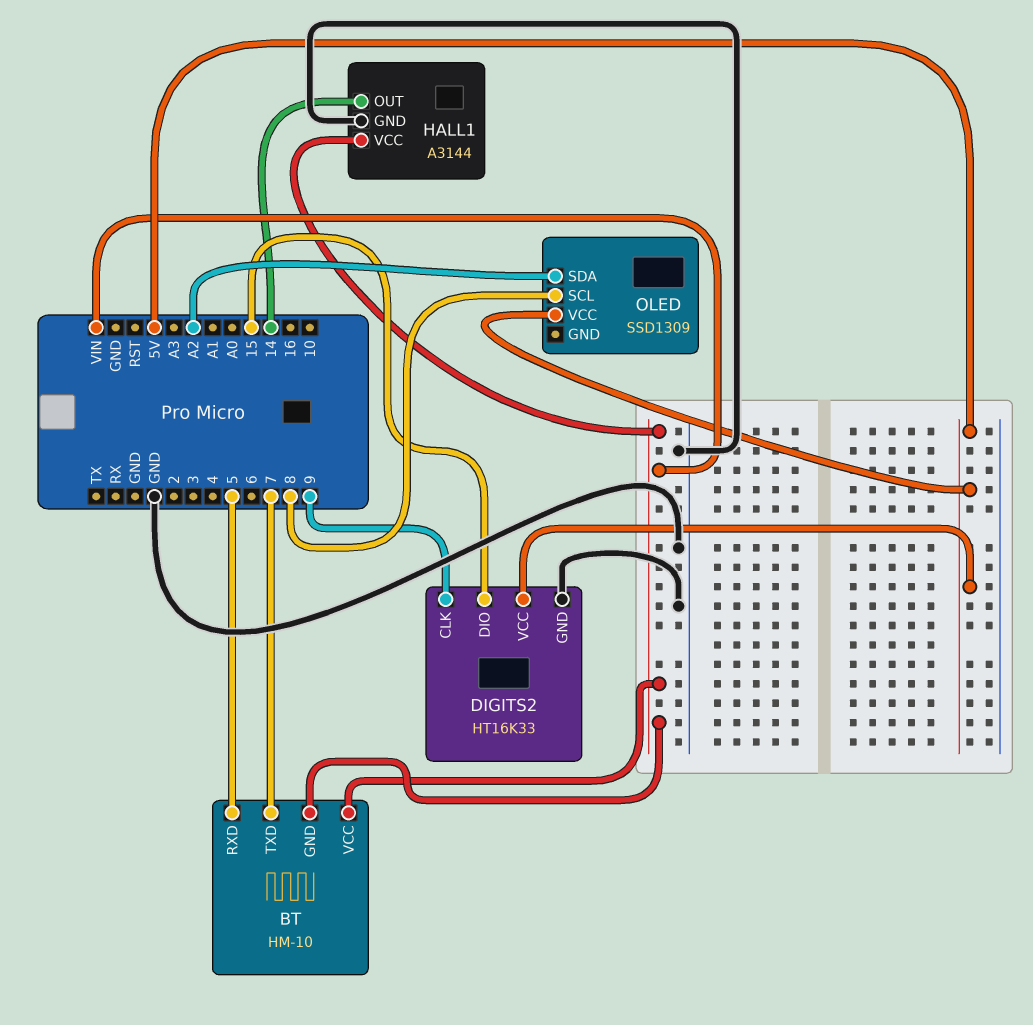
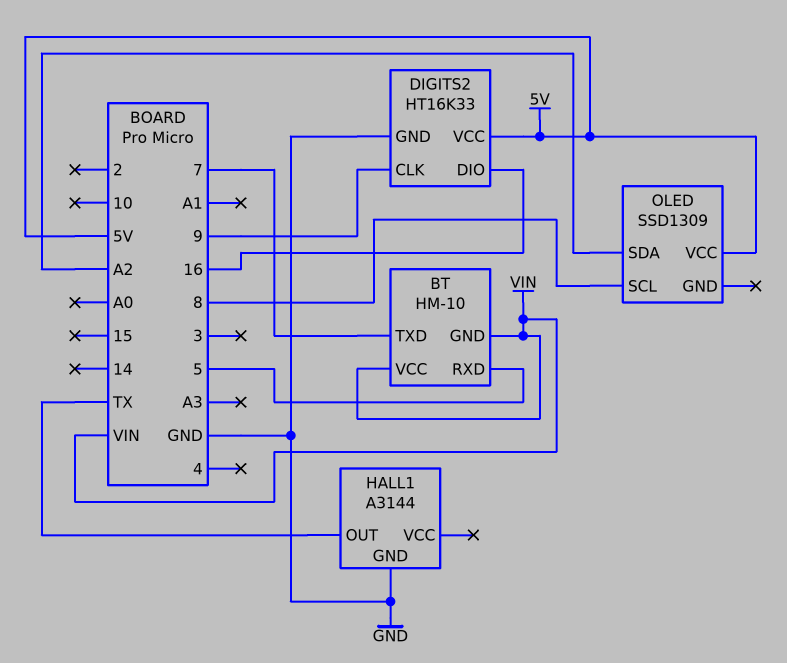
DIGITS2 pin DIO: 15 -> 16
HALL1 pin OUT: 14 -> TX
HALL1 pin VCC: VIN -> none

